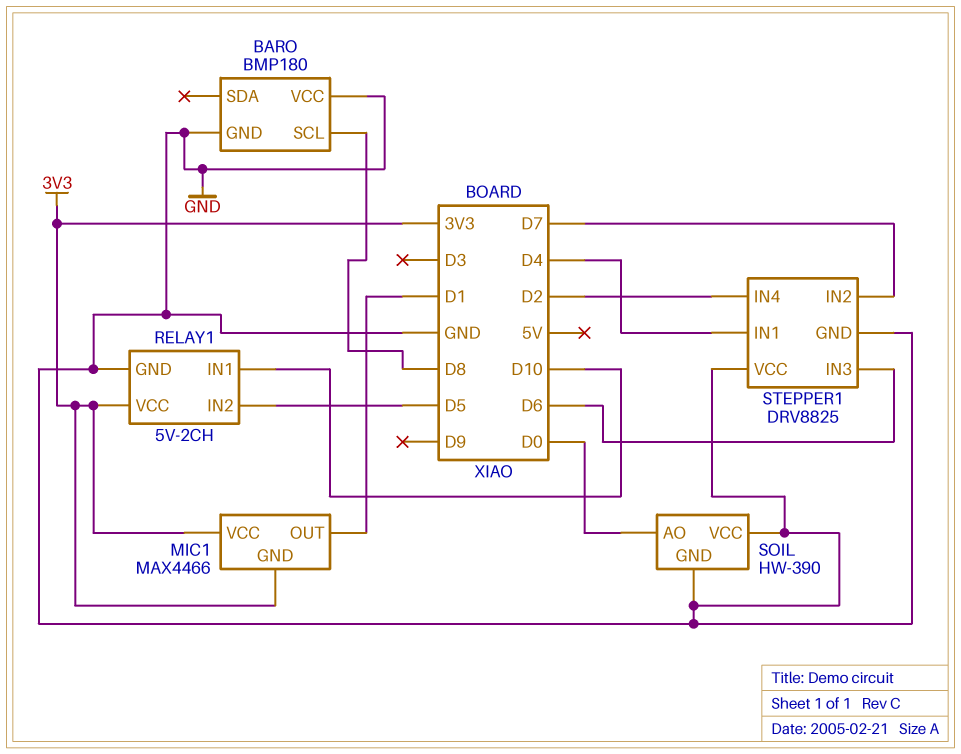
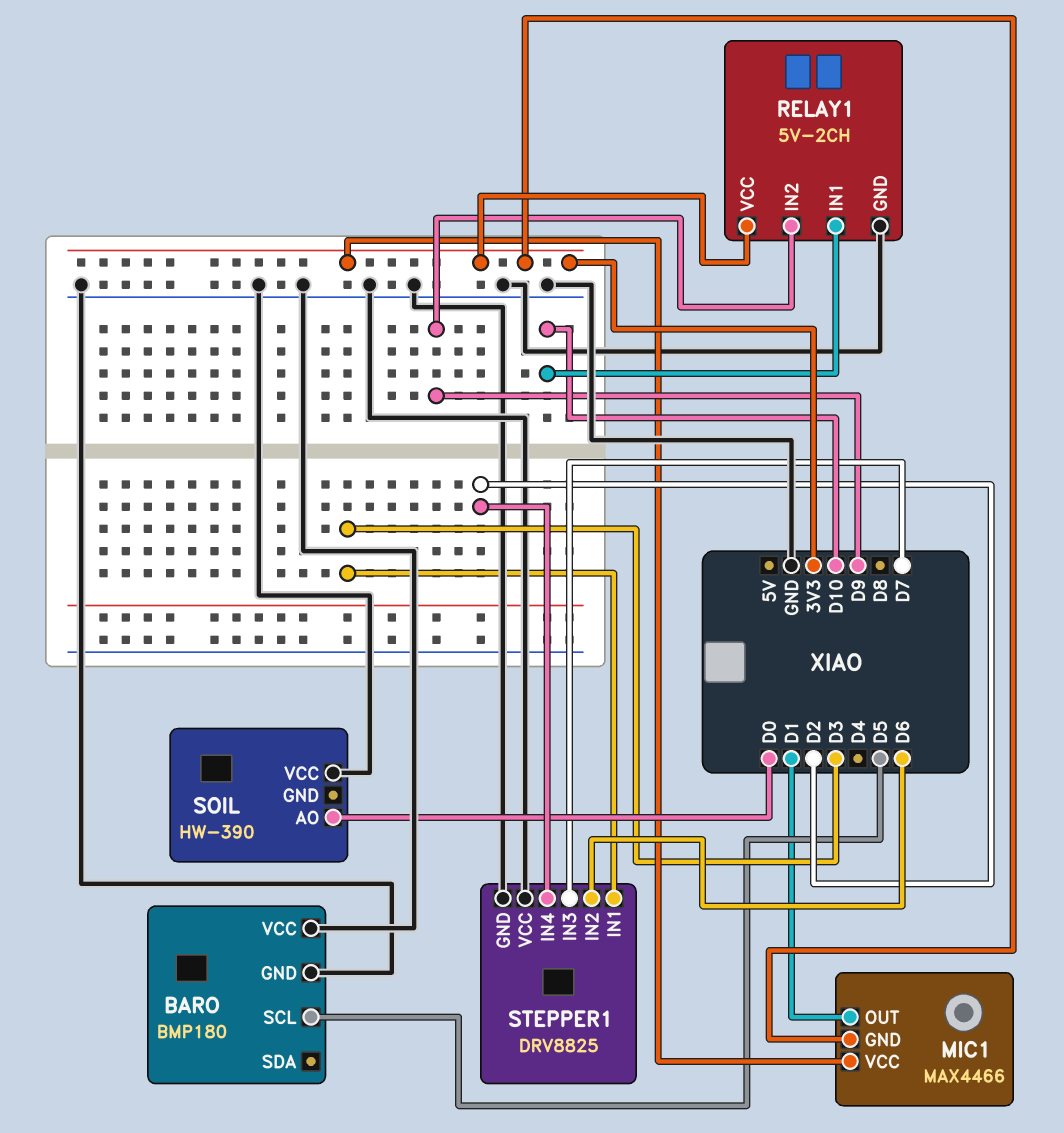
BARO pin SCL: D8 -> D5
RELAY1 pin IN2: D5 -> D9
SOIL pin GND: GND -> none
STEPPER1 pin IN1: D4 -> D3
STEPPER1 pin IN2: D7 -> D6
STEPPER1 pin IN3: D6 -> D7

